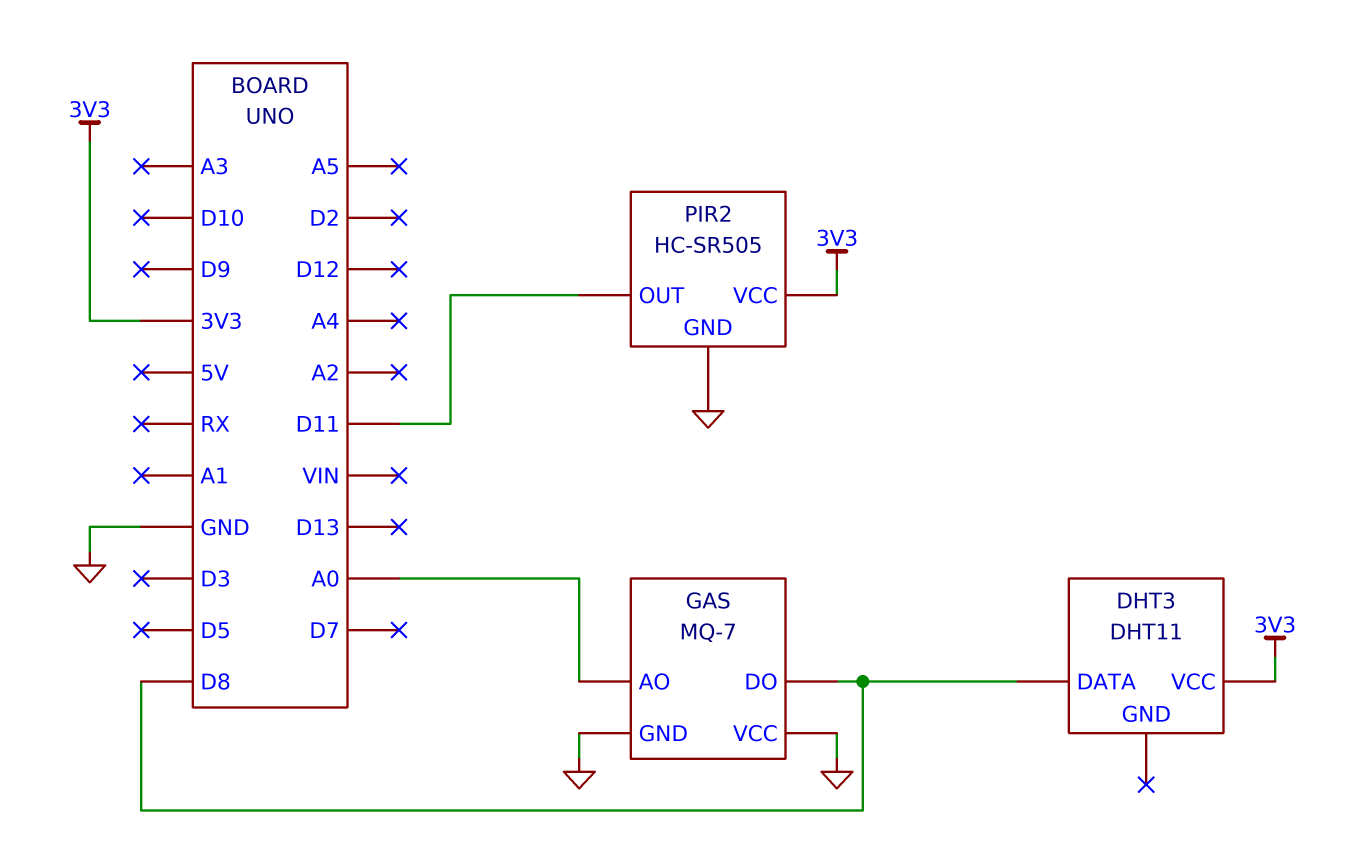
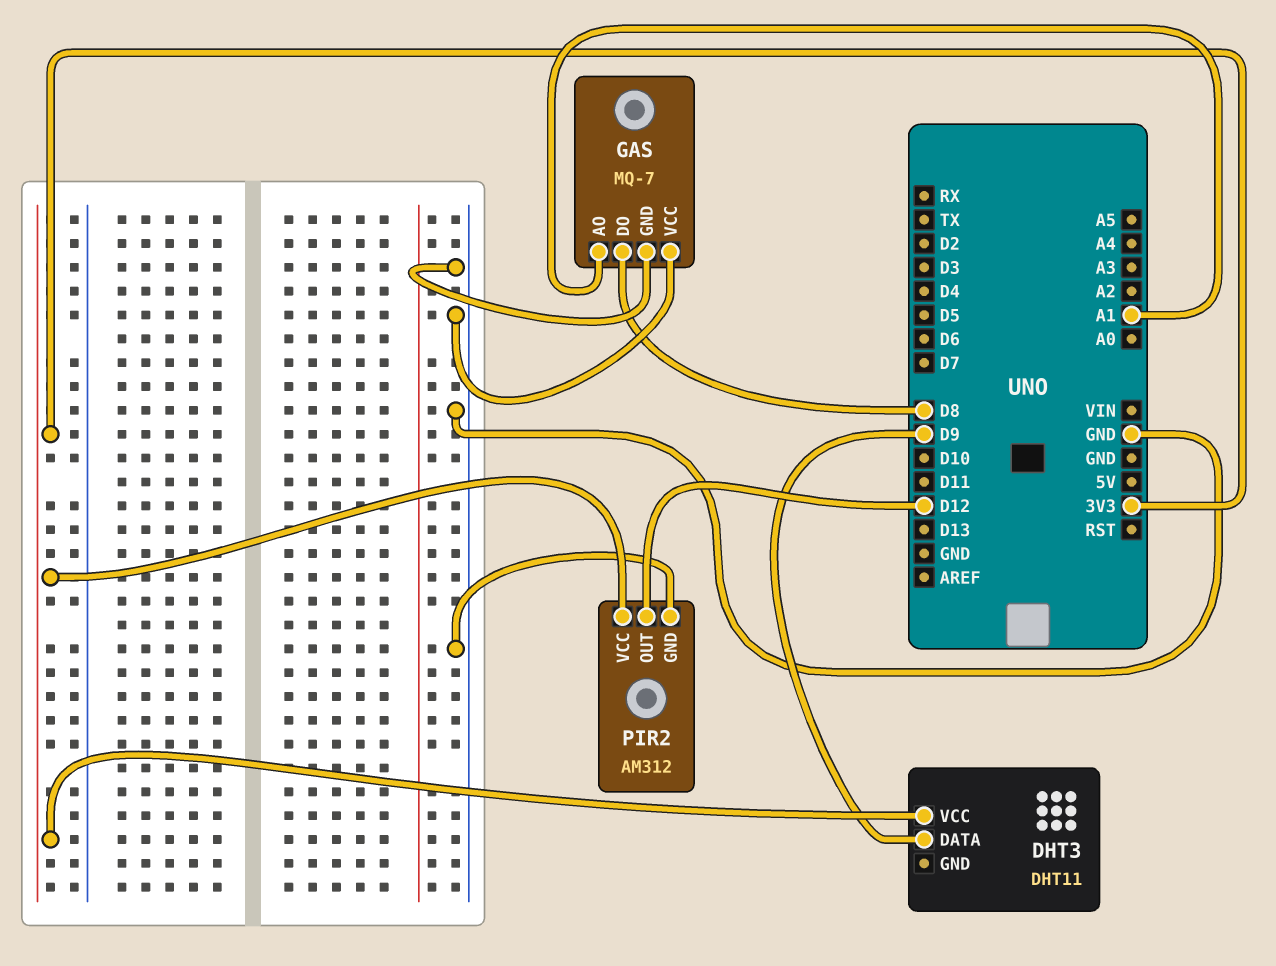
DHT3 pin DATA: D8 -> D9
GAS pin AO: A0 -> A1
PIR2: HC-SR505 -> AM312
PIR2 pin OUT: D11 -> D12

